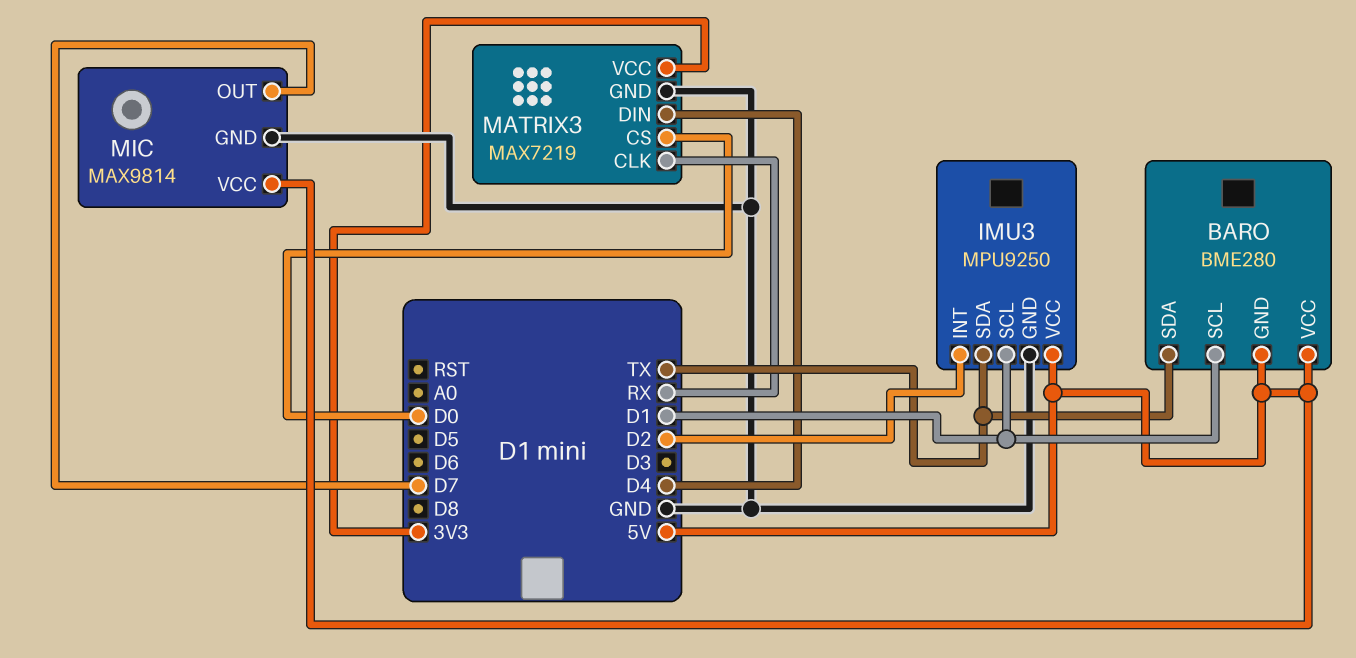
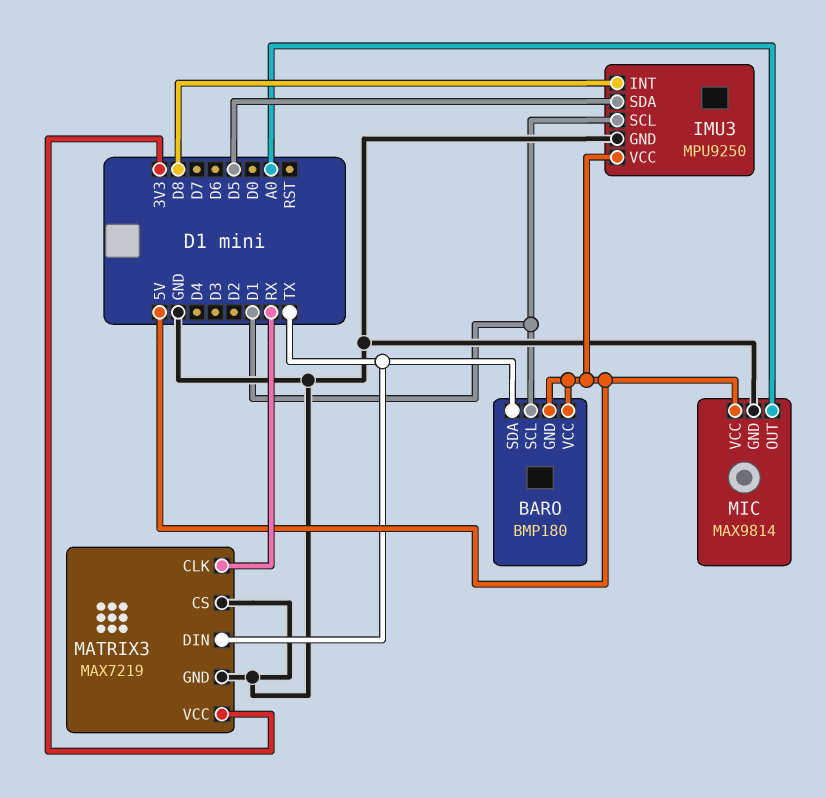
BARO: BME280 -> BMP180
IMU3 pin INT: D2 -> D8
IMU3 pin SDA: TX -> D5
MATRIX3 pin CS: D0 -> GND
MATRIX3 pin DIN: D4 -> TX
MIC pin OUT: D7 -> A0

